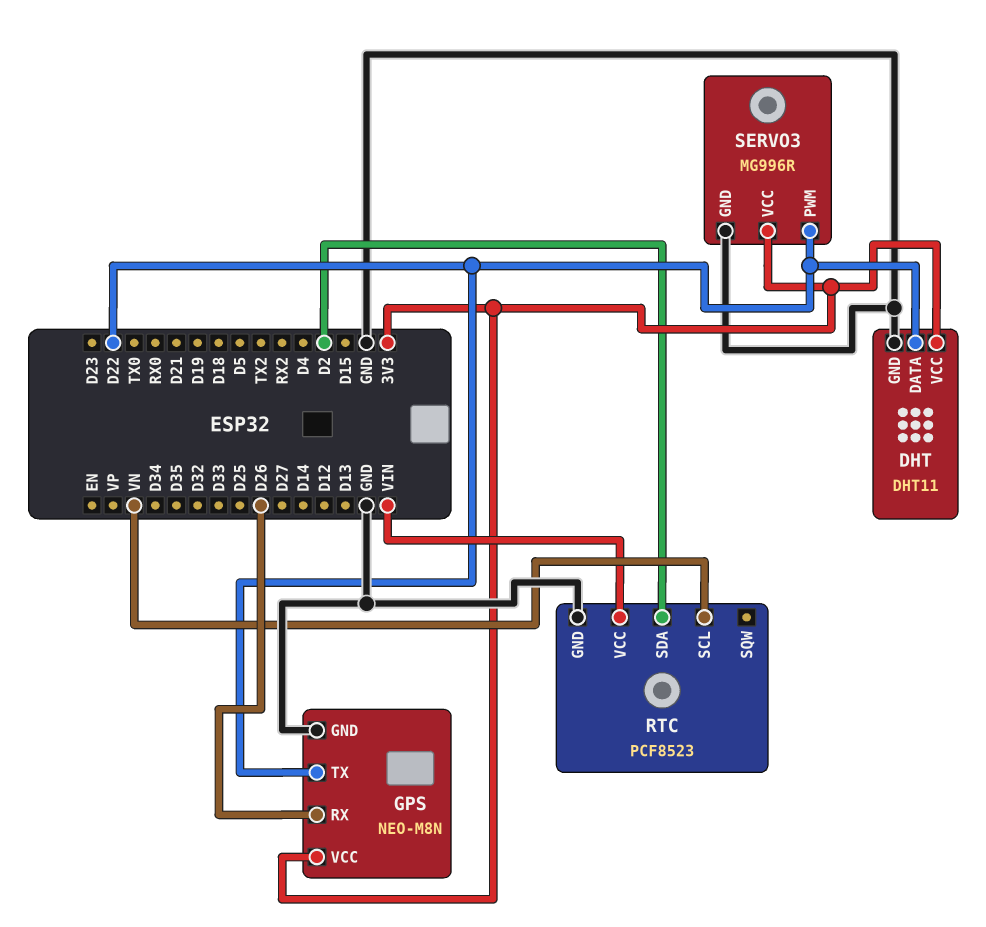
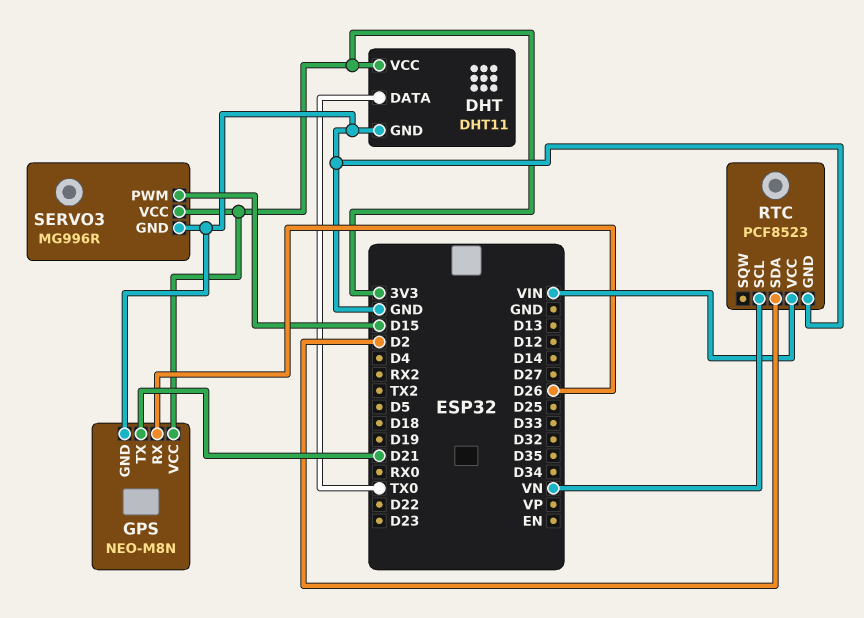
DHT pin DATA: D22 -> TX0
GPS pin TX: D22 -> D21
SERVO3 pin PWM: D22 -> D15

